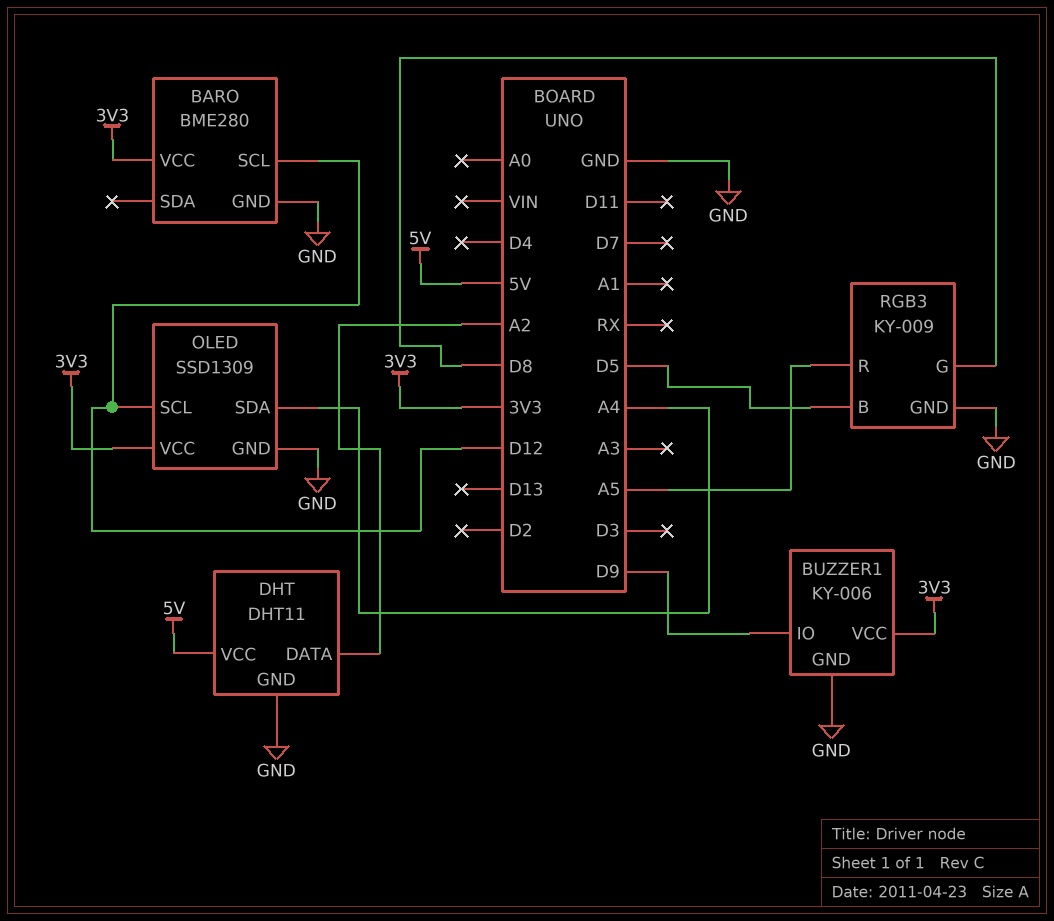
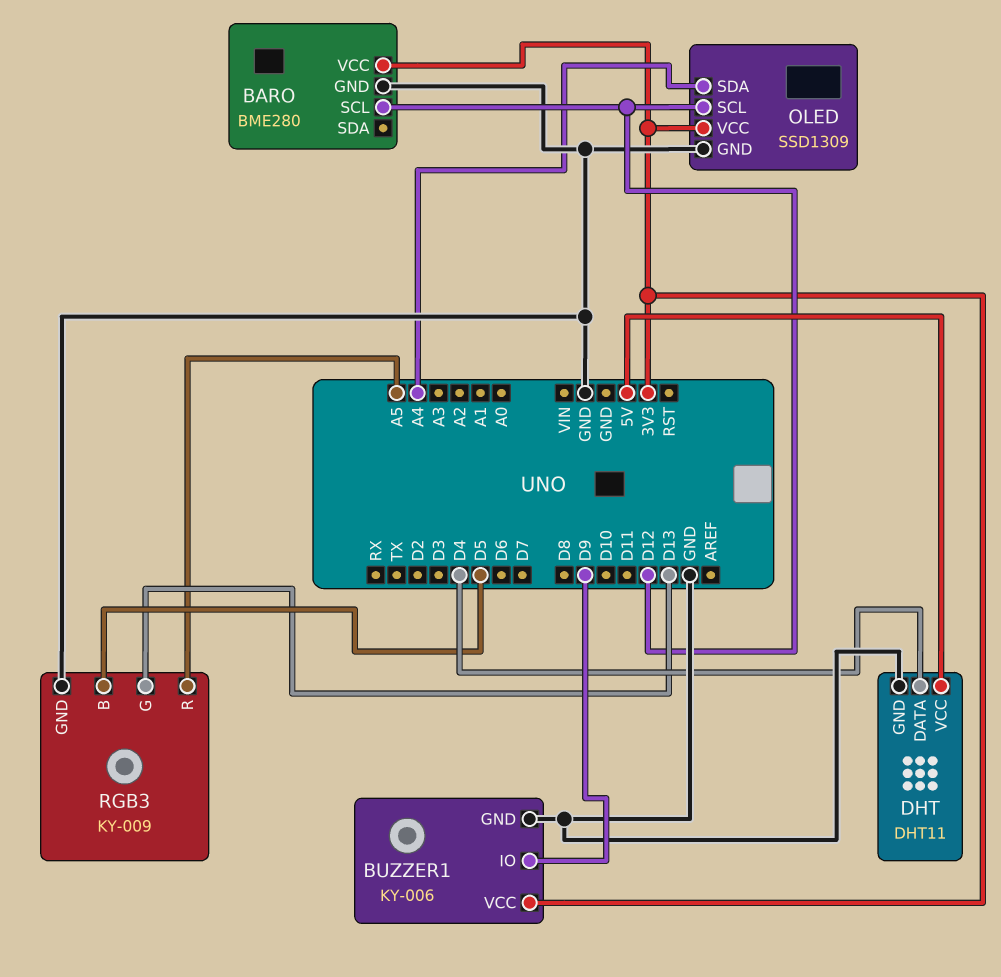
DHT pin DATA: A2 -> D4
RGB3 pin G: D8 -> D13

